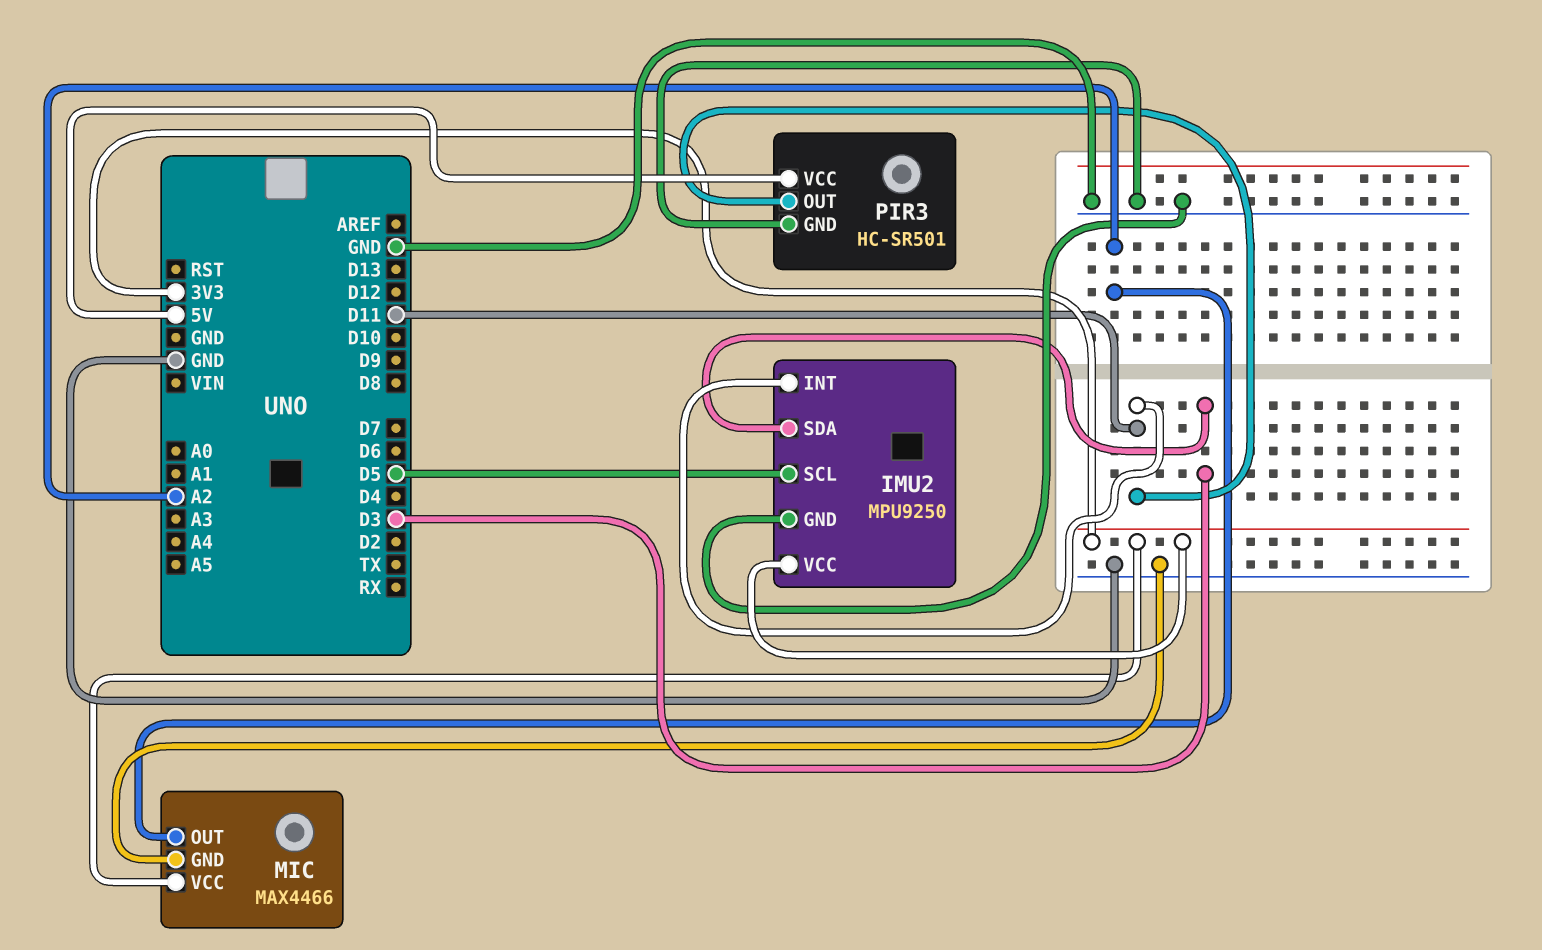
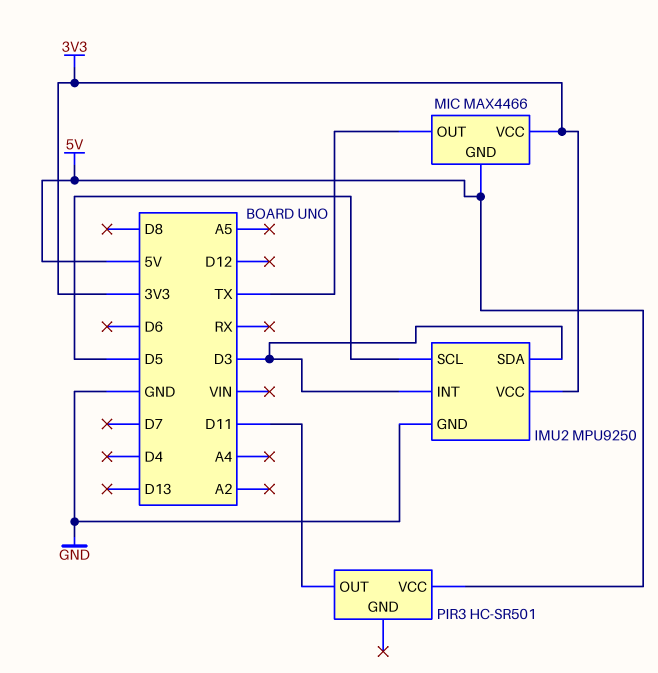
IMU2 pin INT: D11 -> D3
MIC pin GND: GND -> 5V
MIC pin OUT: A2 -> TX
PIR3 pin GND: GND -> none

